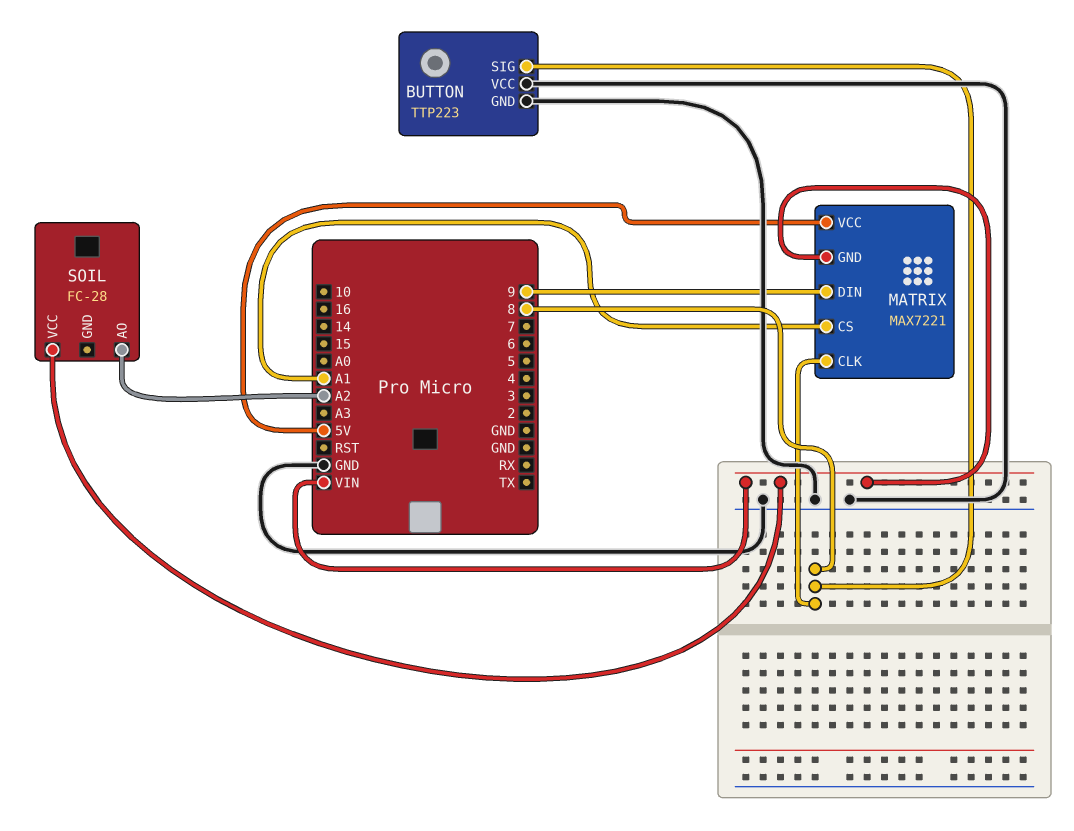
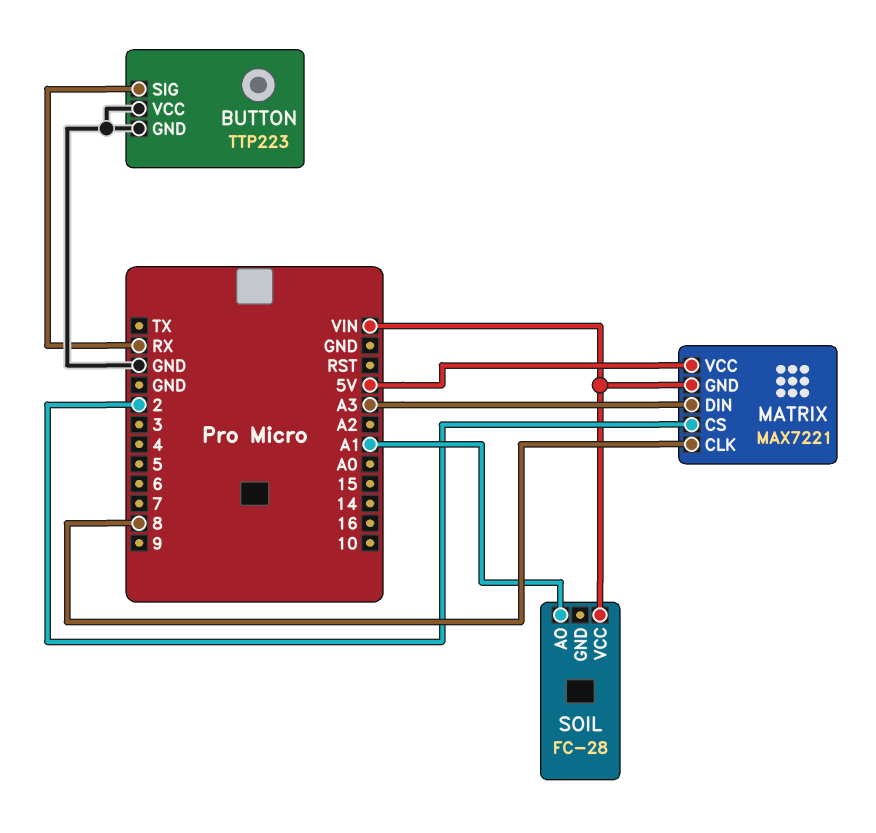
BUTTON pin SIG: 8 -> RX
MATRIX pin CS: A1 -> 2
MATRIX pin DIN: 9 -> A3
SOIL pin AO: A2 -> A1

